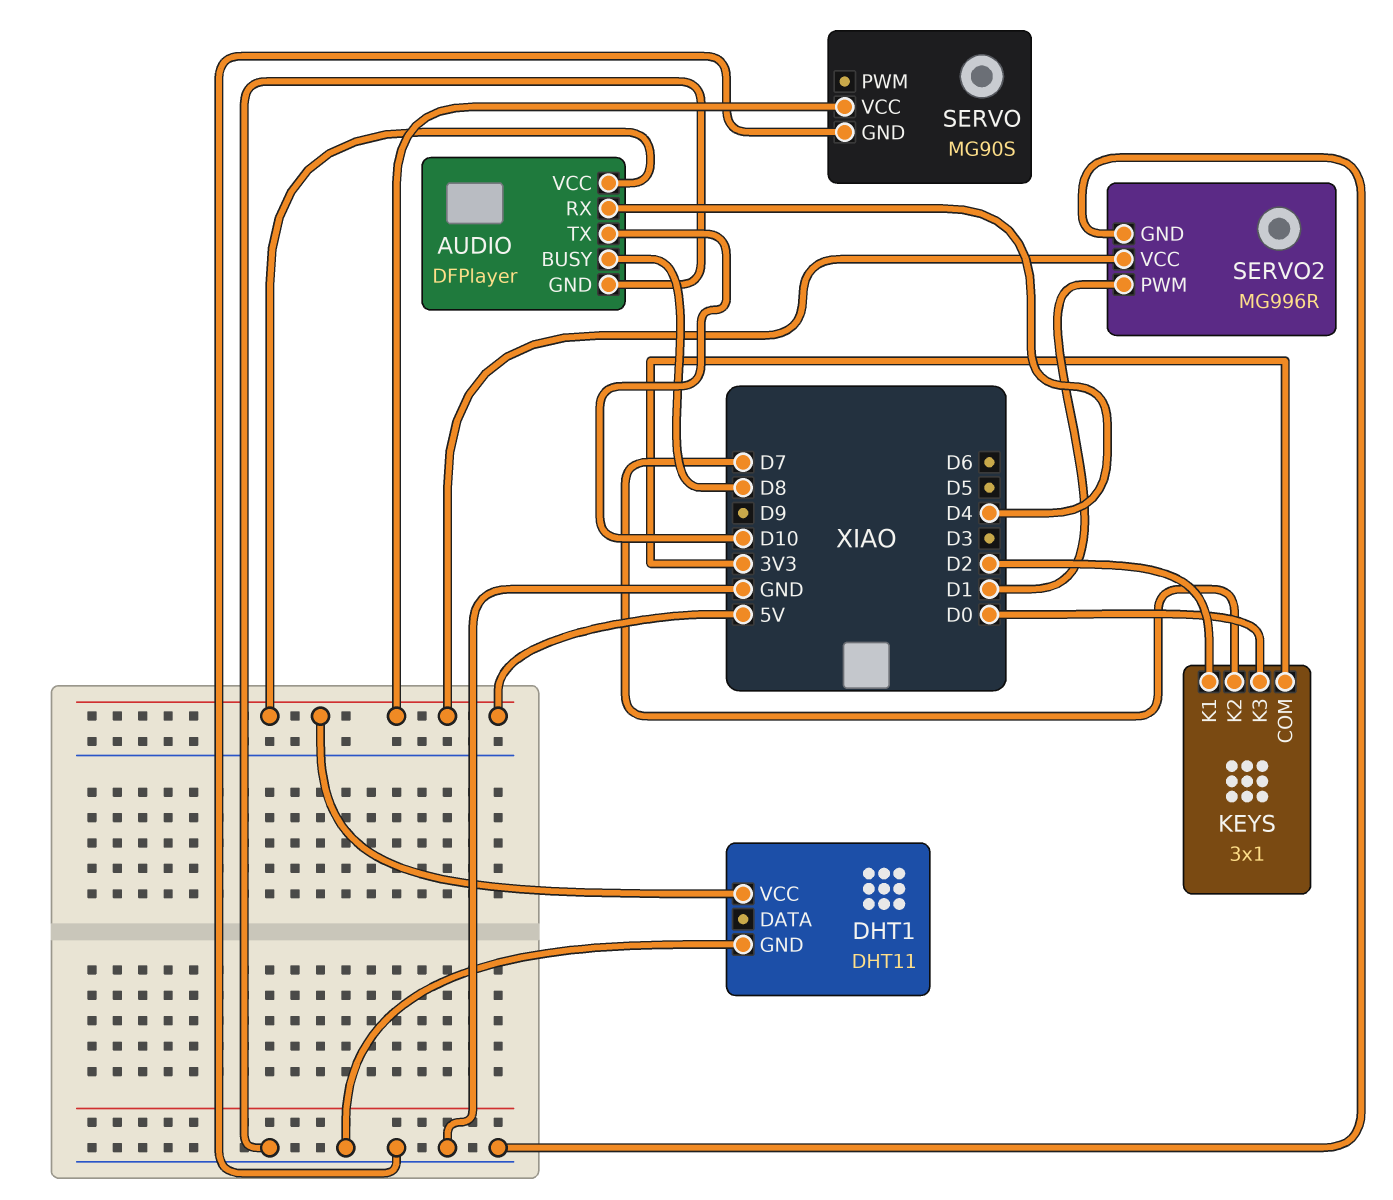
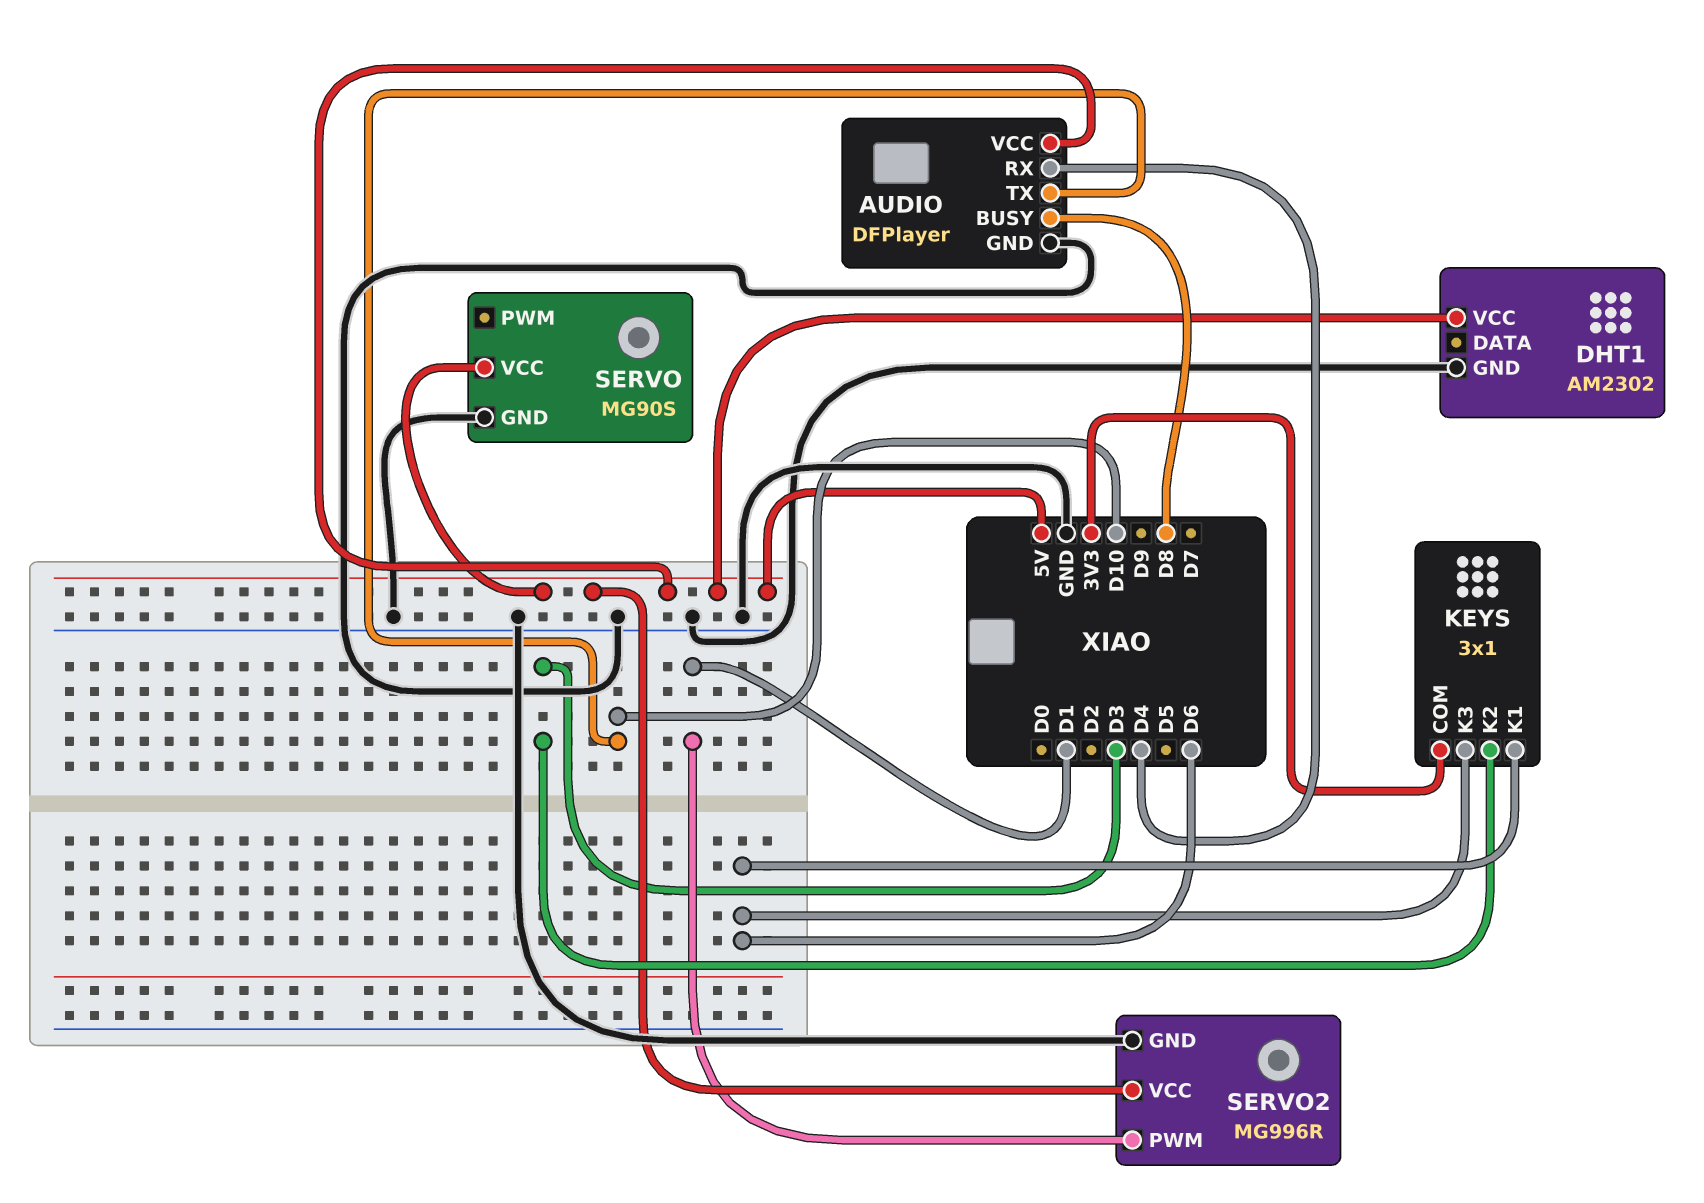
DHT1: DHT11 -> AM2302
KEYS pin K1: D2 -> D6
KEYS pin K2: D7 -> D3
KEYS pin K3: D0 -> D6

